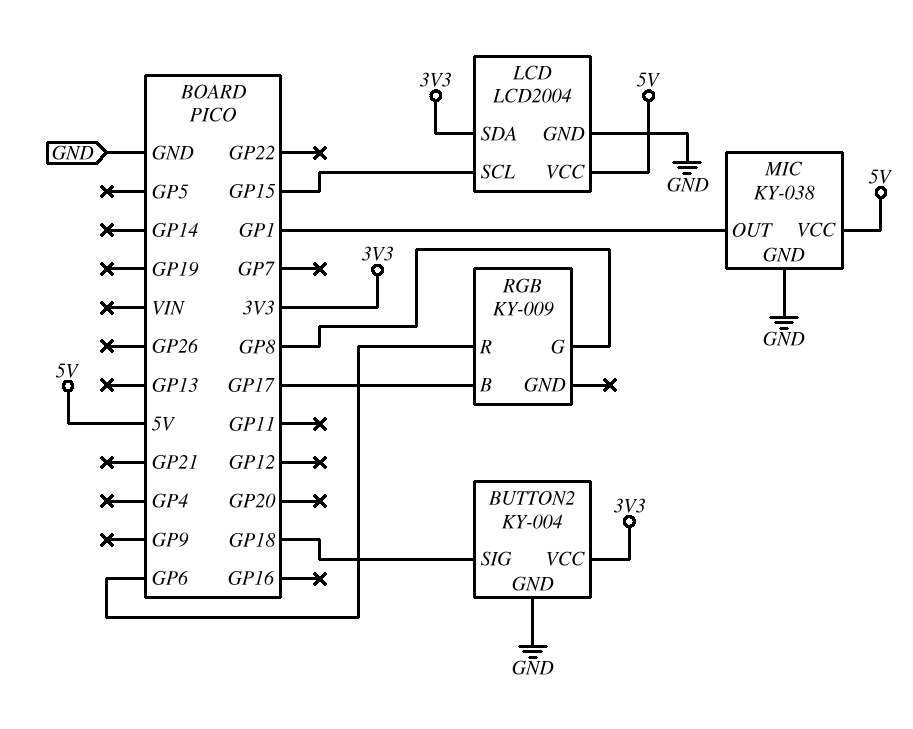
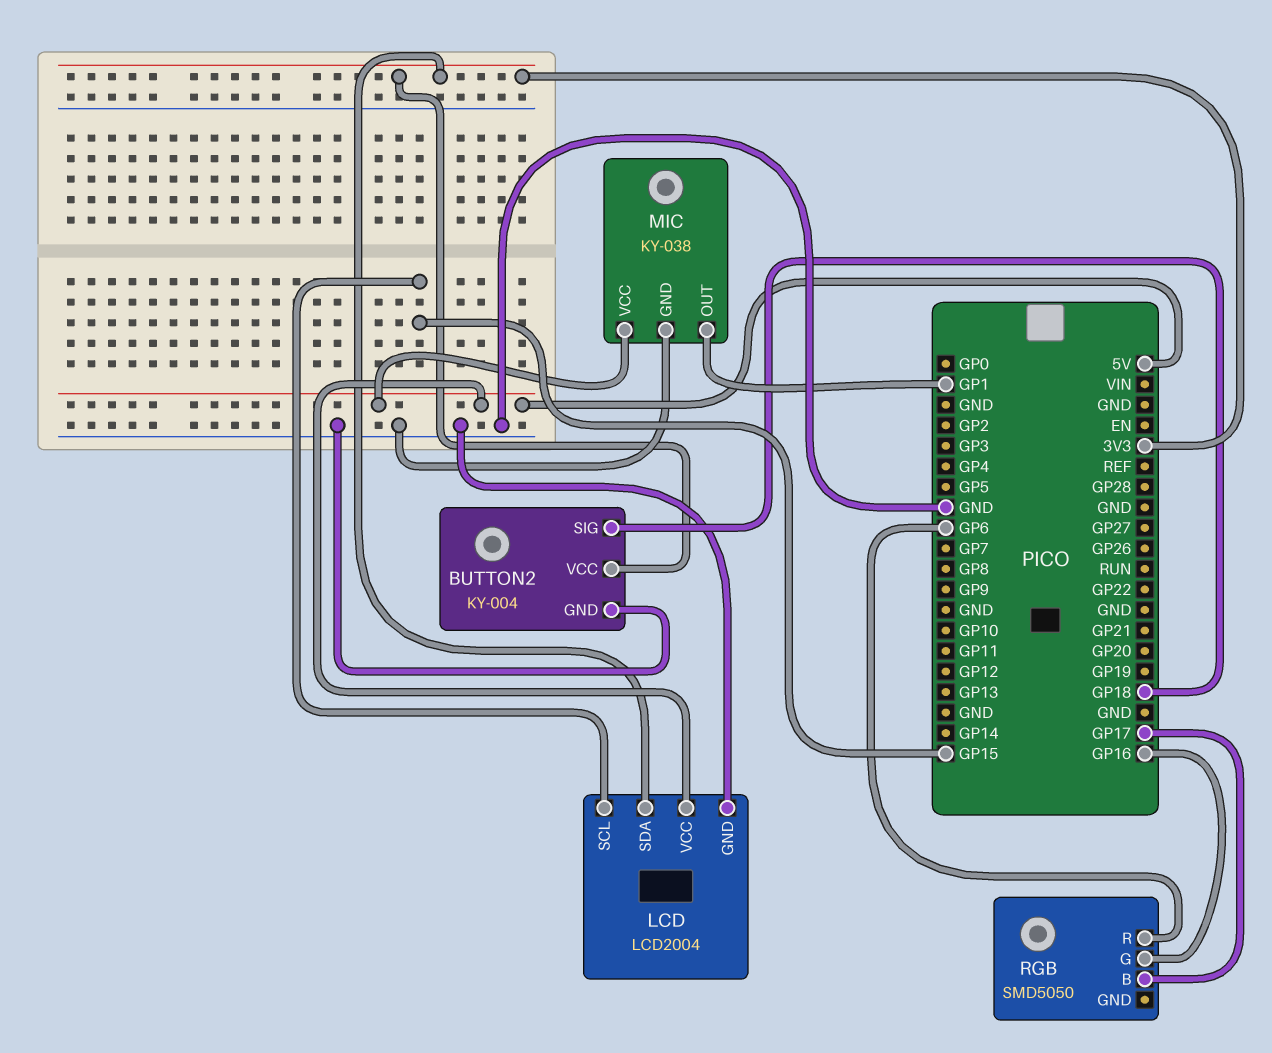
RGB: KY-009 -> SMD5050
RGB pin G: GP8 -> GP16

